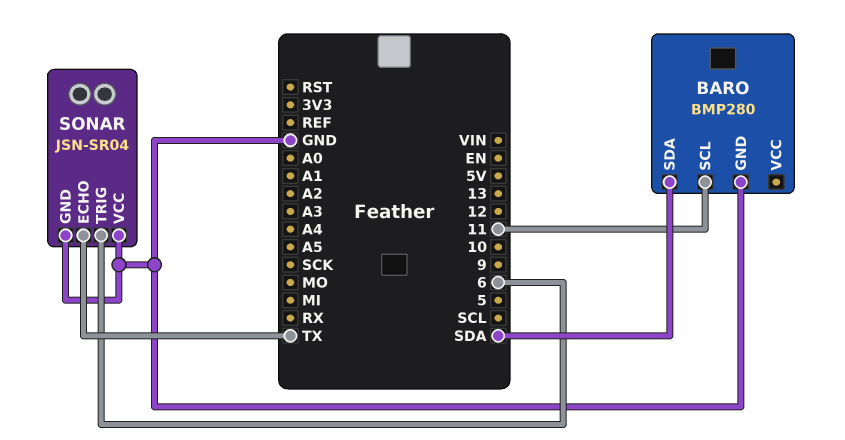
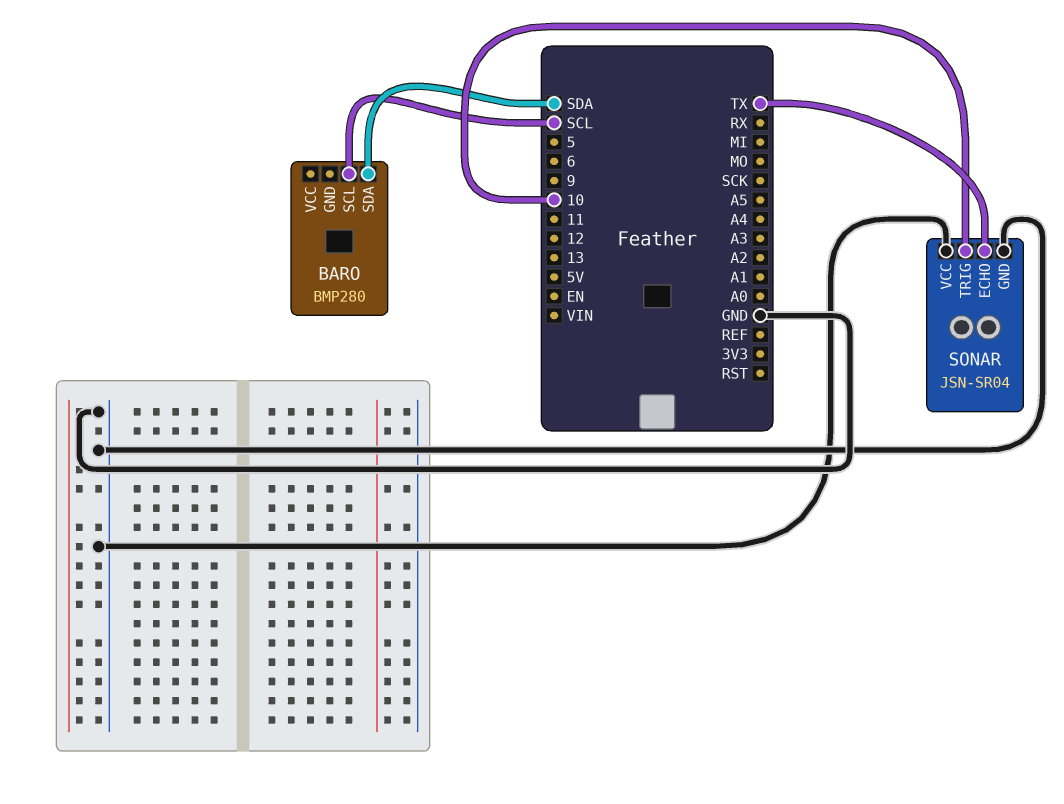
BARO pin GND: GND -> none
BARO pin SCL: 11 -> SCL
SONAR pin TRIG: 6 -> 10

